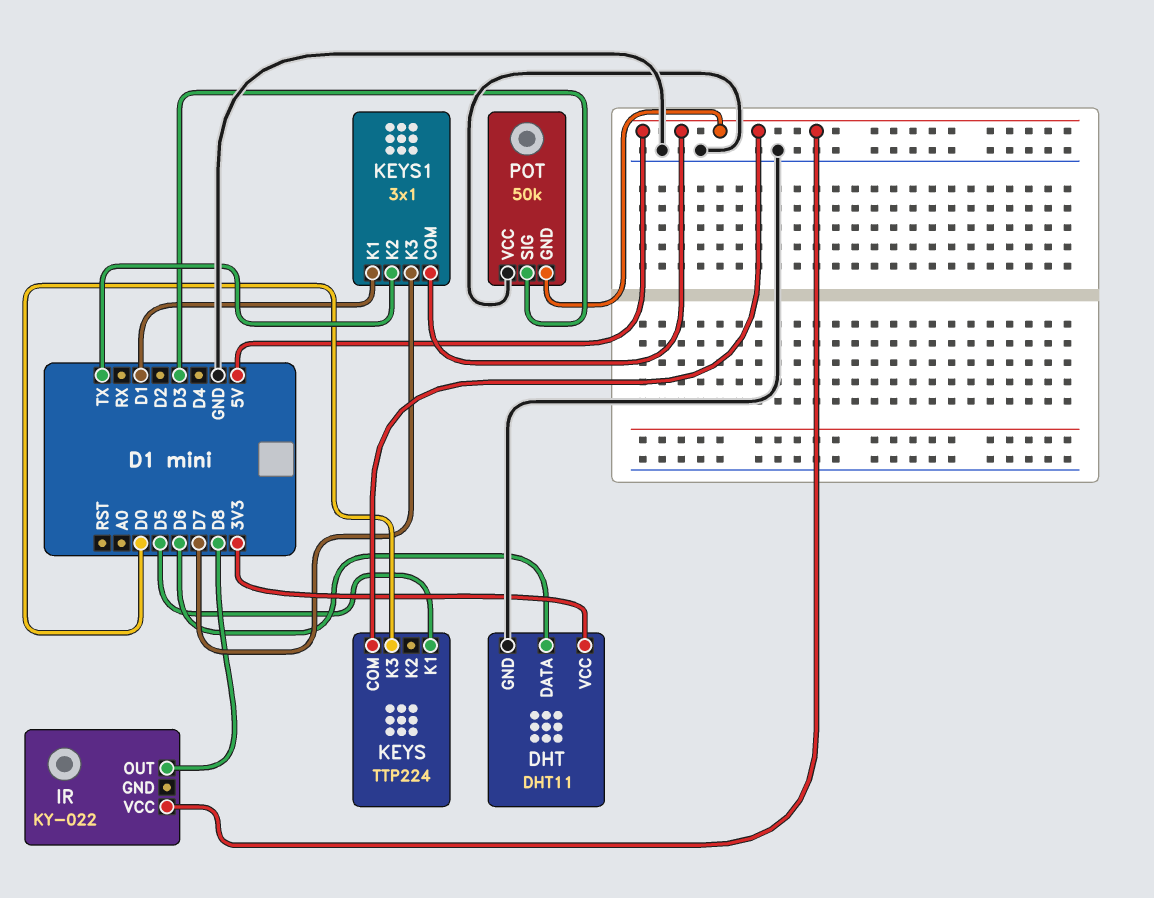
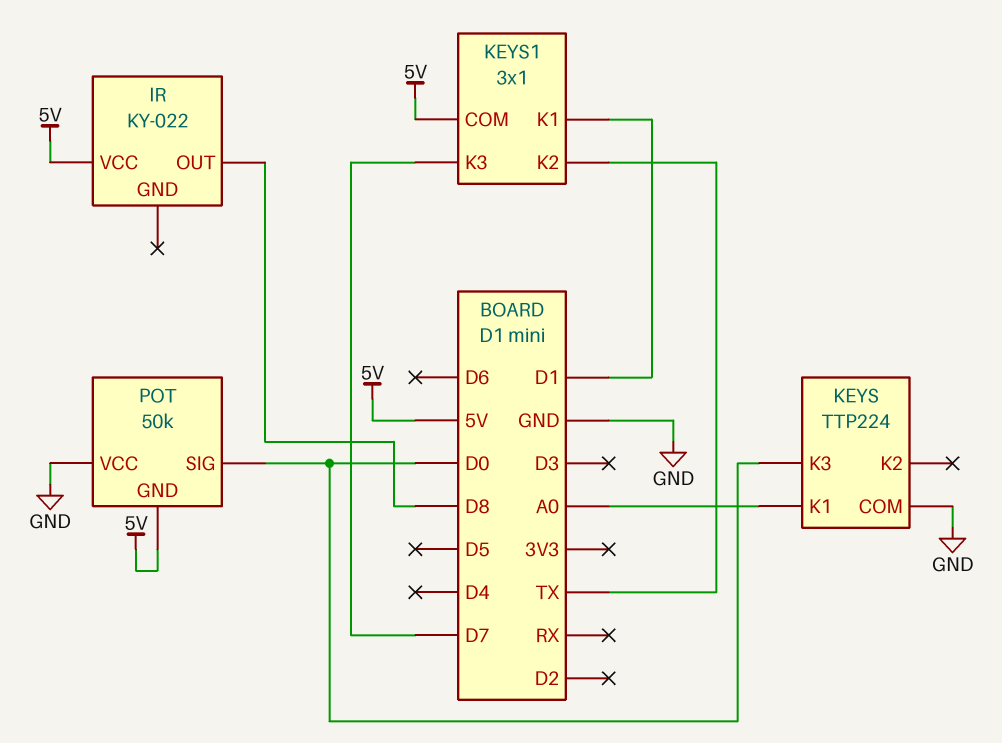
DHT: DHT11 -> none
DHT pin DATA: D6 -> none
DHT pin GND: GND -> none
DHT pin VCC: 3V3 -> none
KEYS pin COM: 5V -> GND
KEYS pin K1: D5 -> A0
POT pin SIG: D3 -> D0

